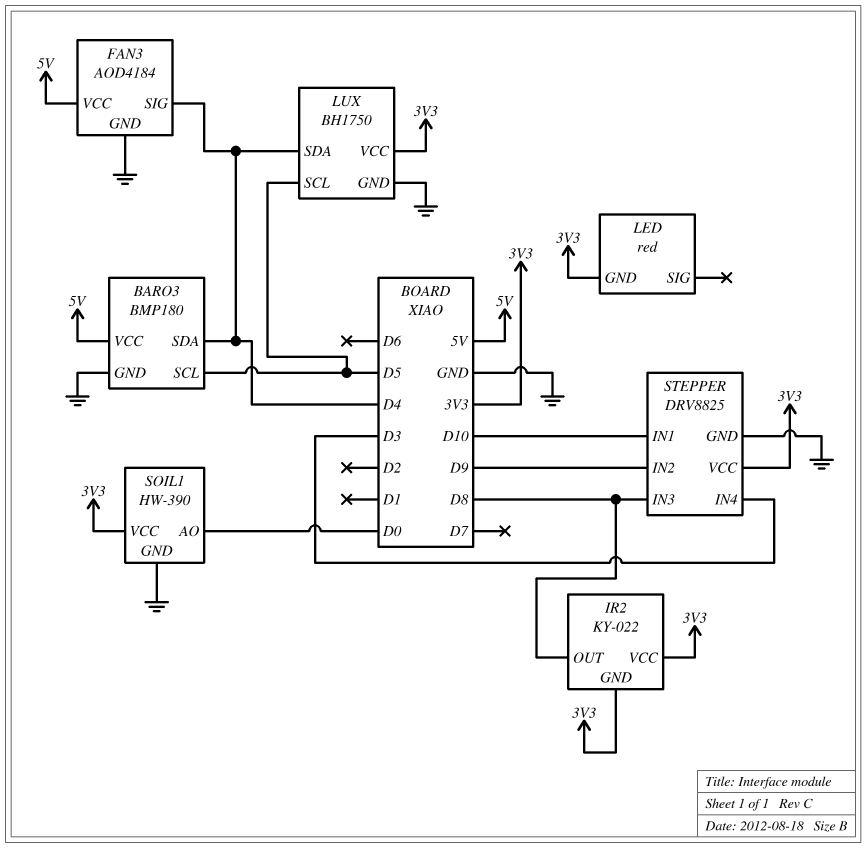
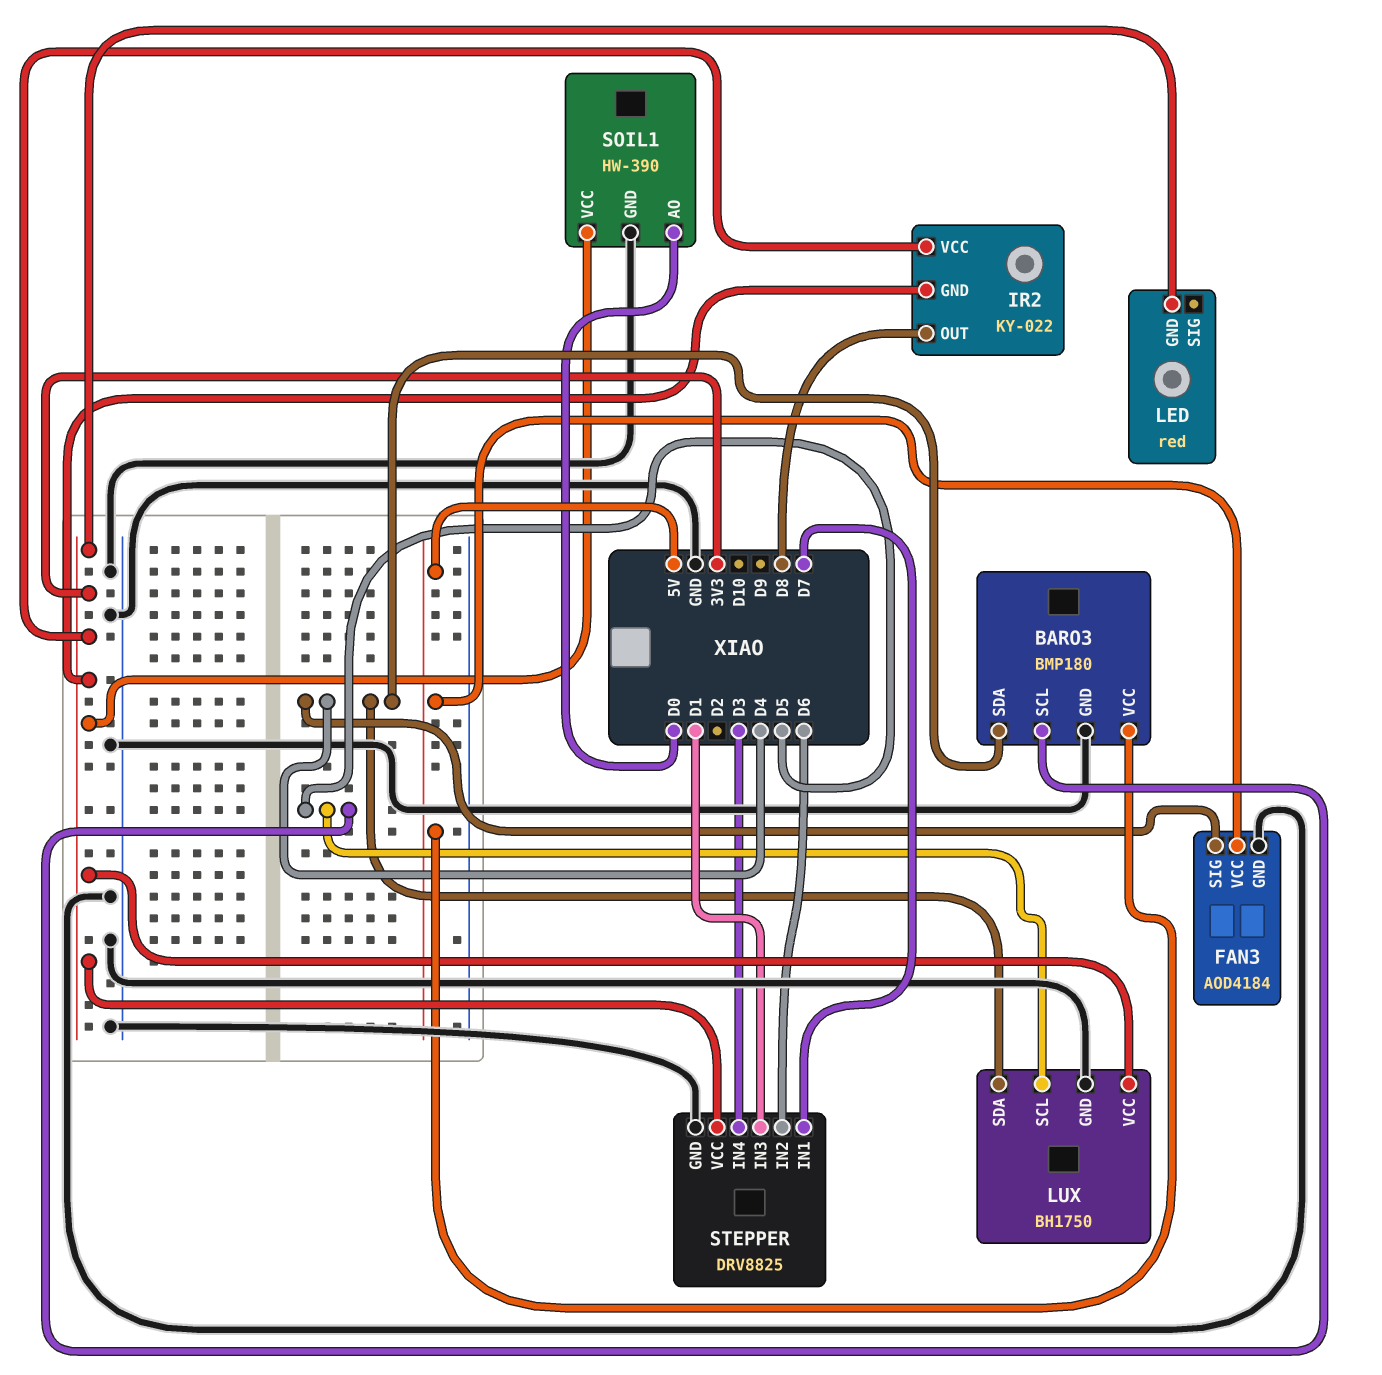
STEPPER pin IN1: D10 -> D7
STEPPER pin IN2: D9 -> D6
STEPPER pin IN3: D8 -> D1

